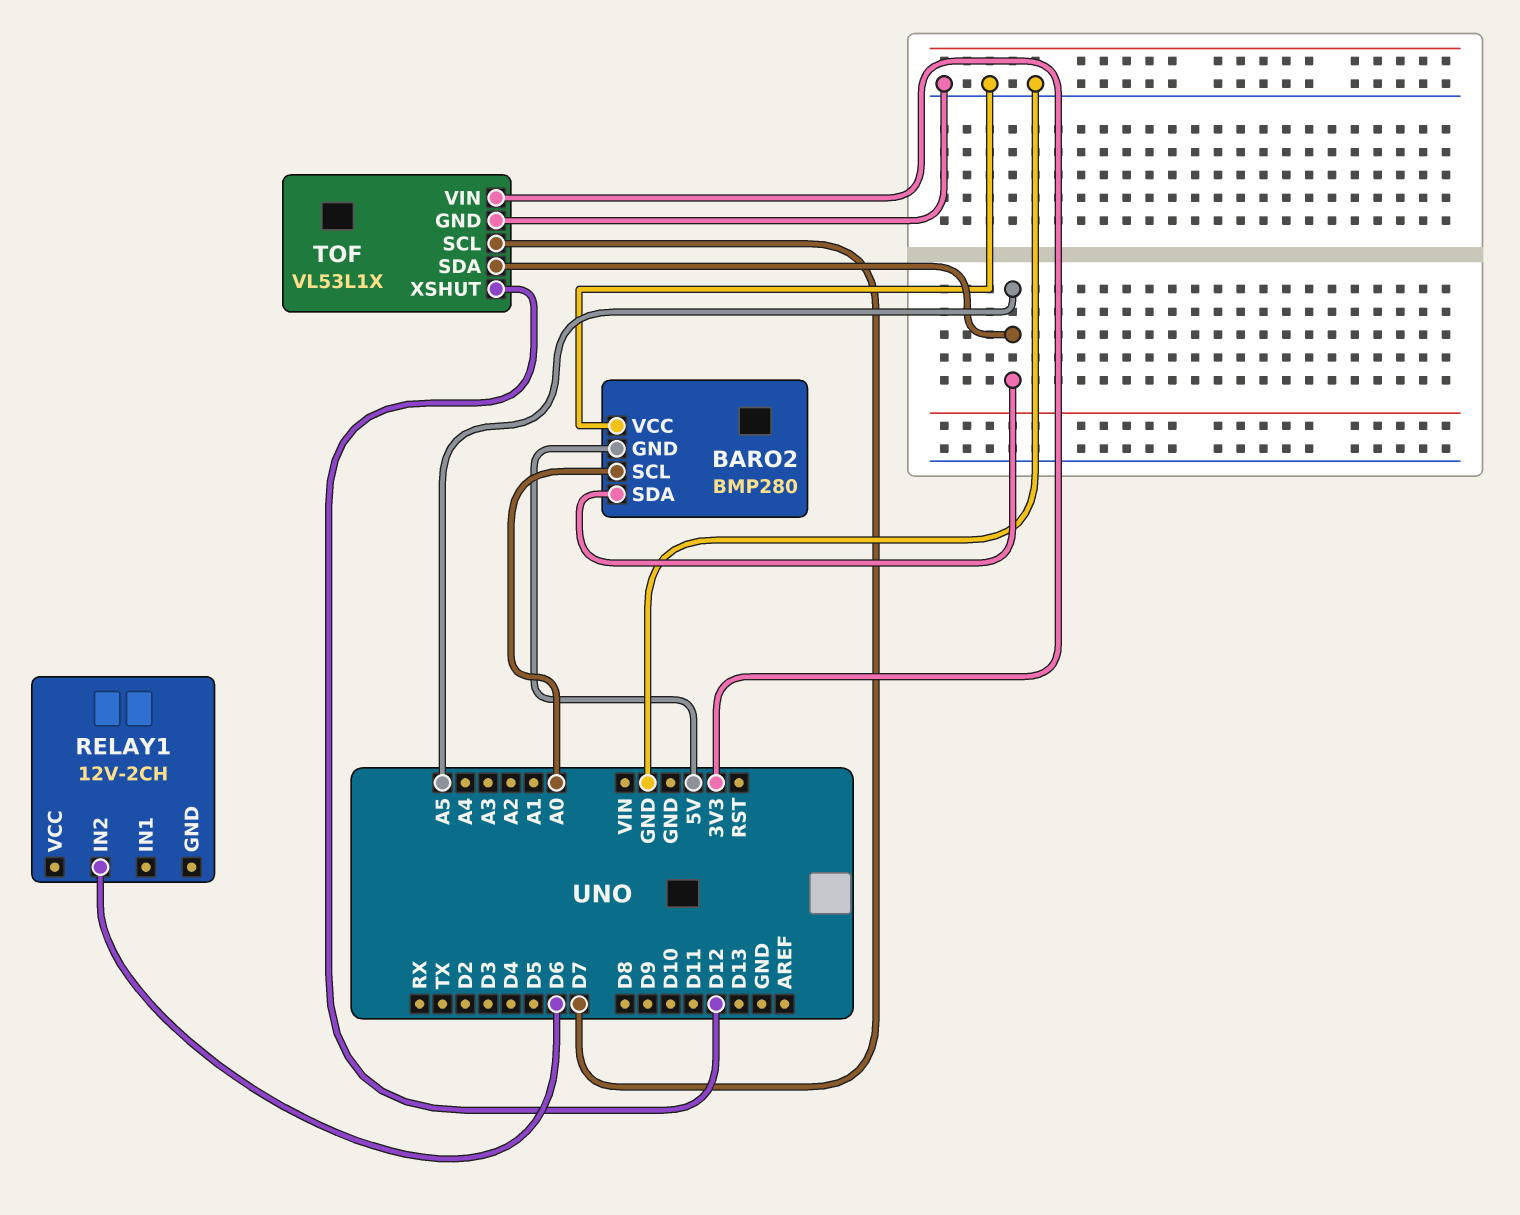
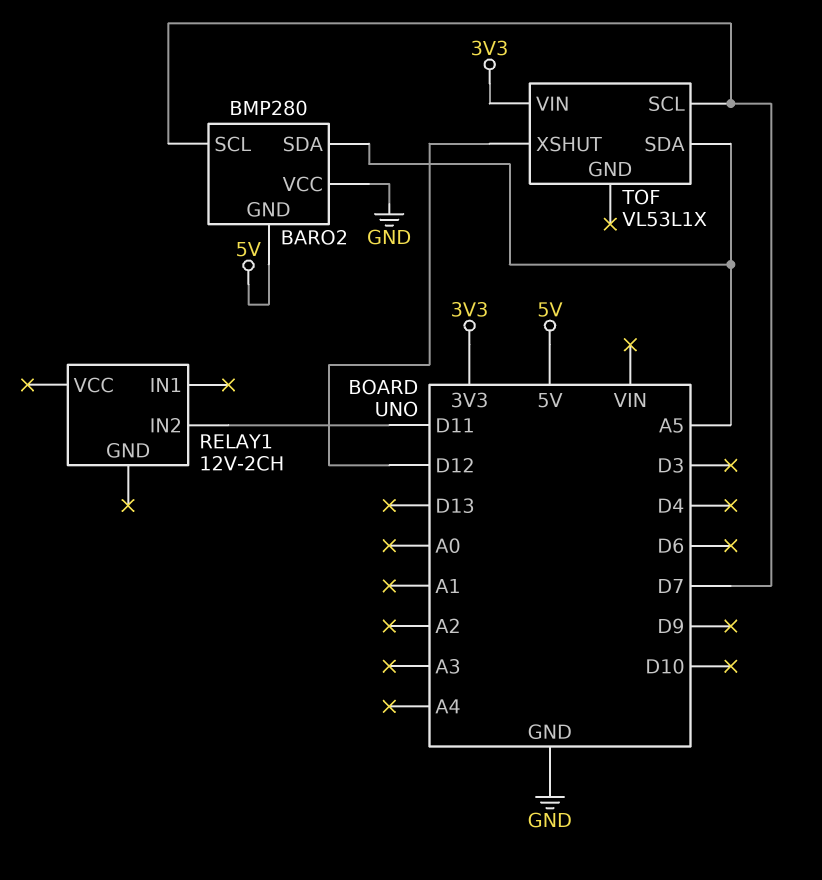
BARO2 pin SCL: A0 -> D7
RELAY1 pin IN2: D6 -> D11
TOF pin GND: GND -> none

